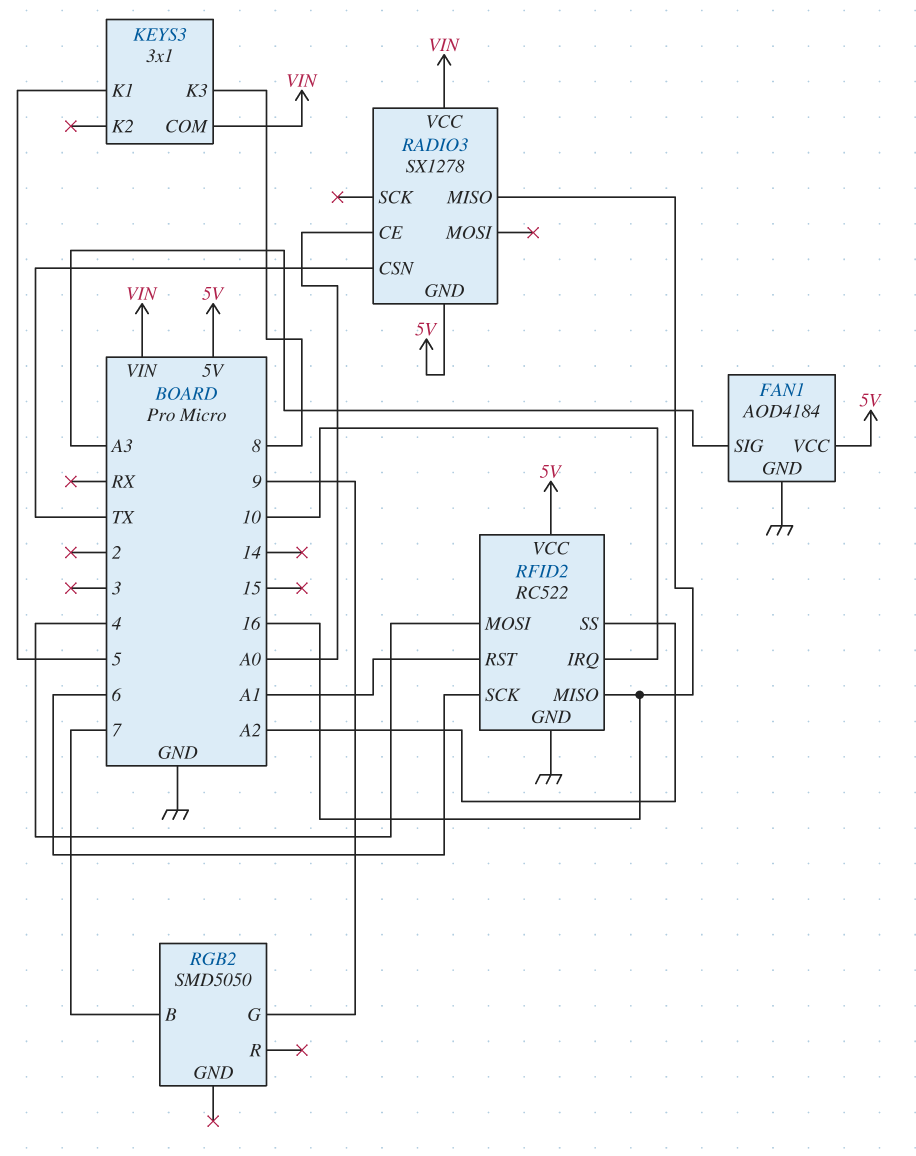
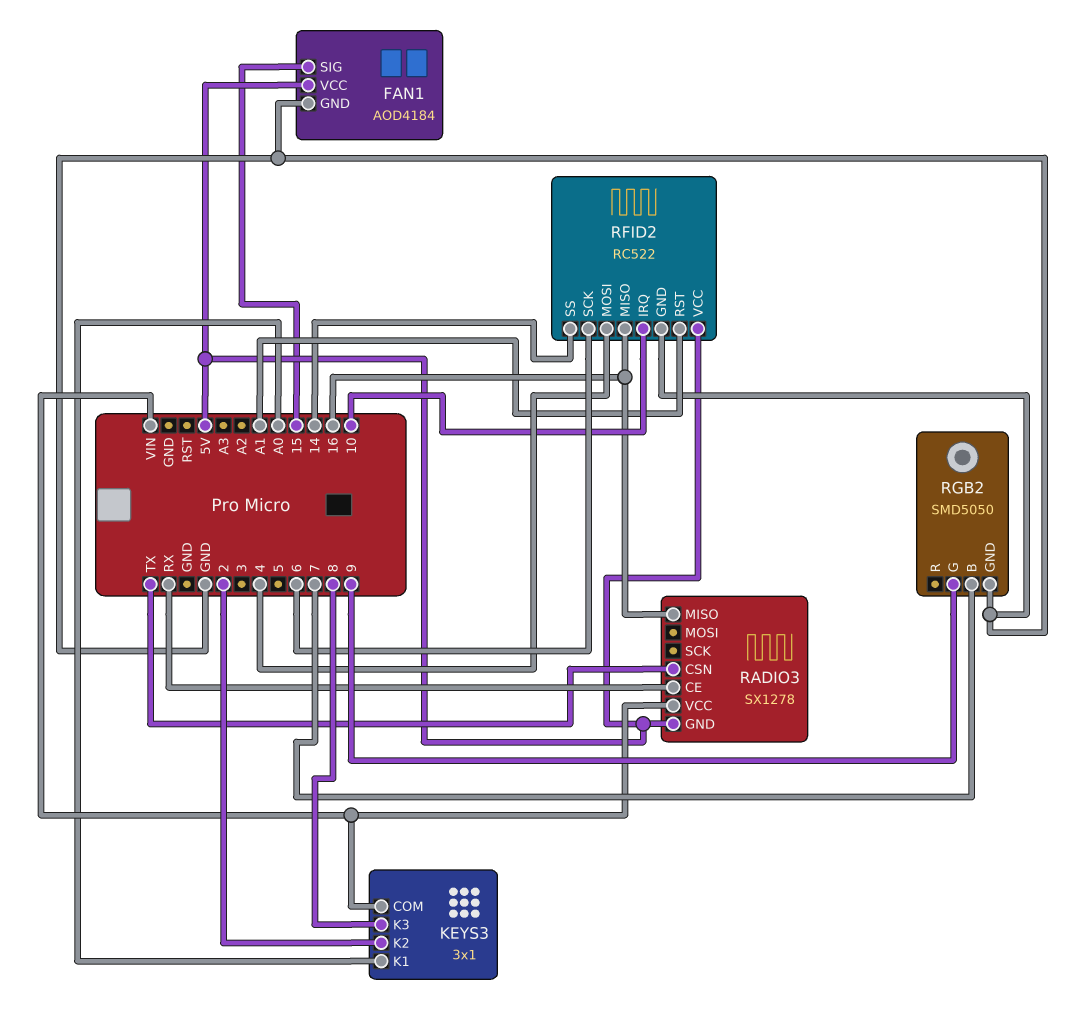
FAN1 pin SIG: A3 -> 15
KEYS3 pin K1: 5 -> A0
KEYS3 pin K2: none -> 2
RADIO3 pin CE: A0 -> RX
RFID2 pin SS: A2 -> 14
RGB2 pin GND: none -> GND

